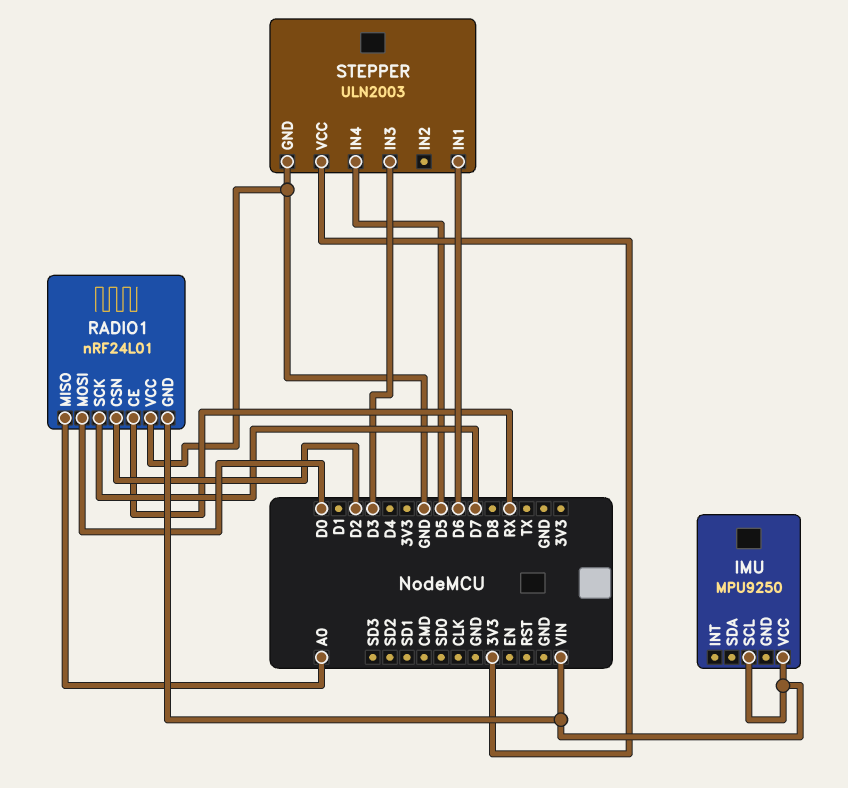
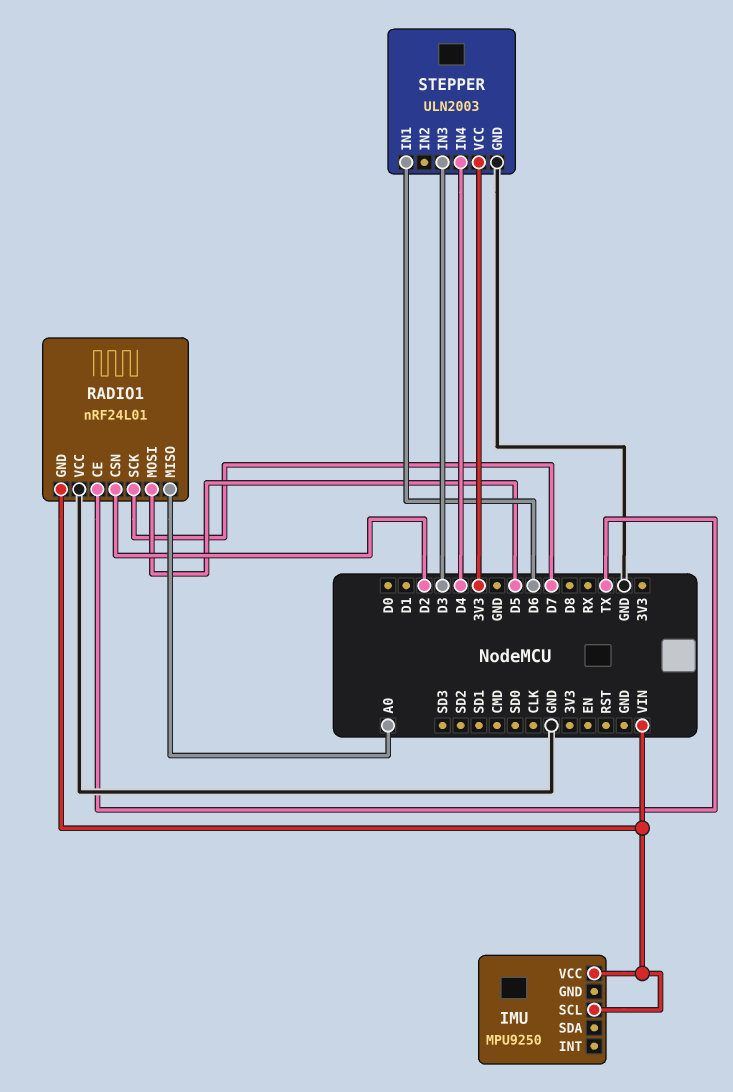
RADIO1 pin CE: RX -> TX
RADIO1 pin MOSI: D0 -> D5
STEPPER pin IN4: D5 -> D4

